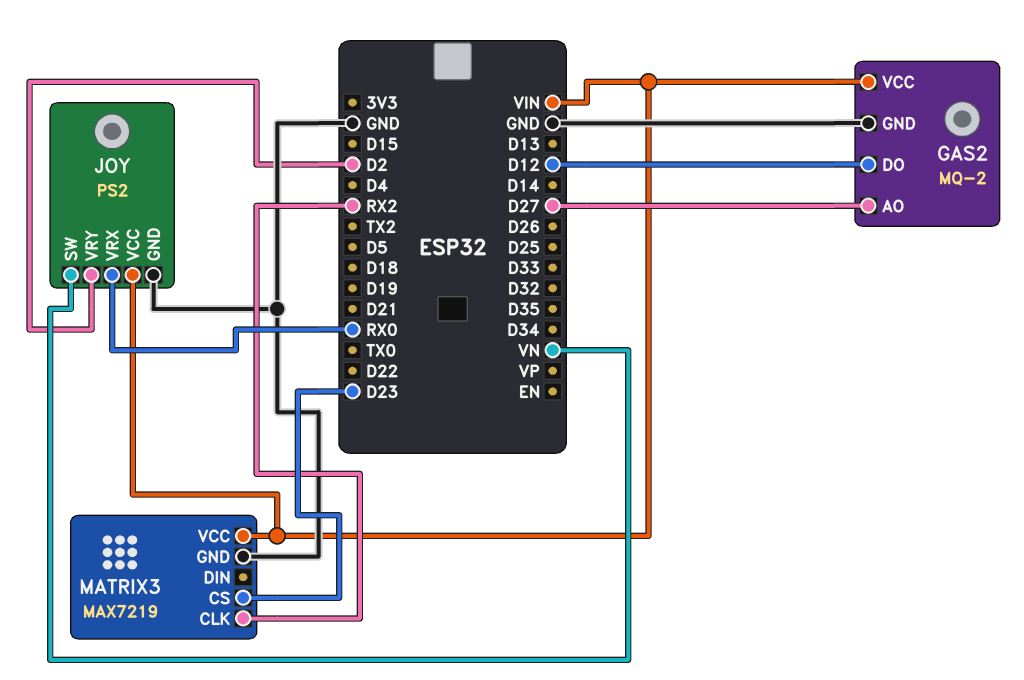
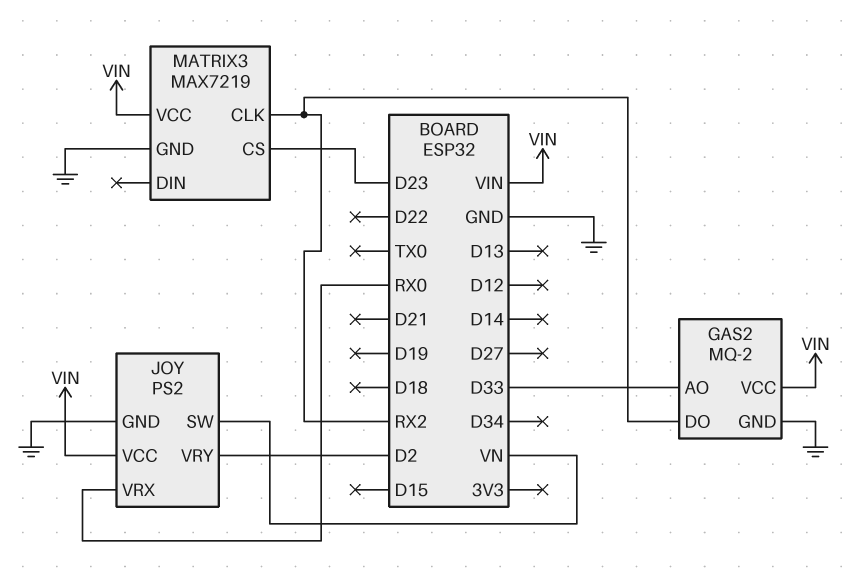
GAS2 pin AO: D27 -> D33
GAS2 pin DO: D12 -> RX2

